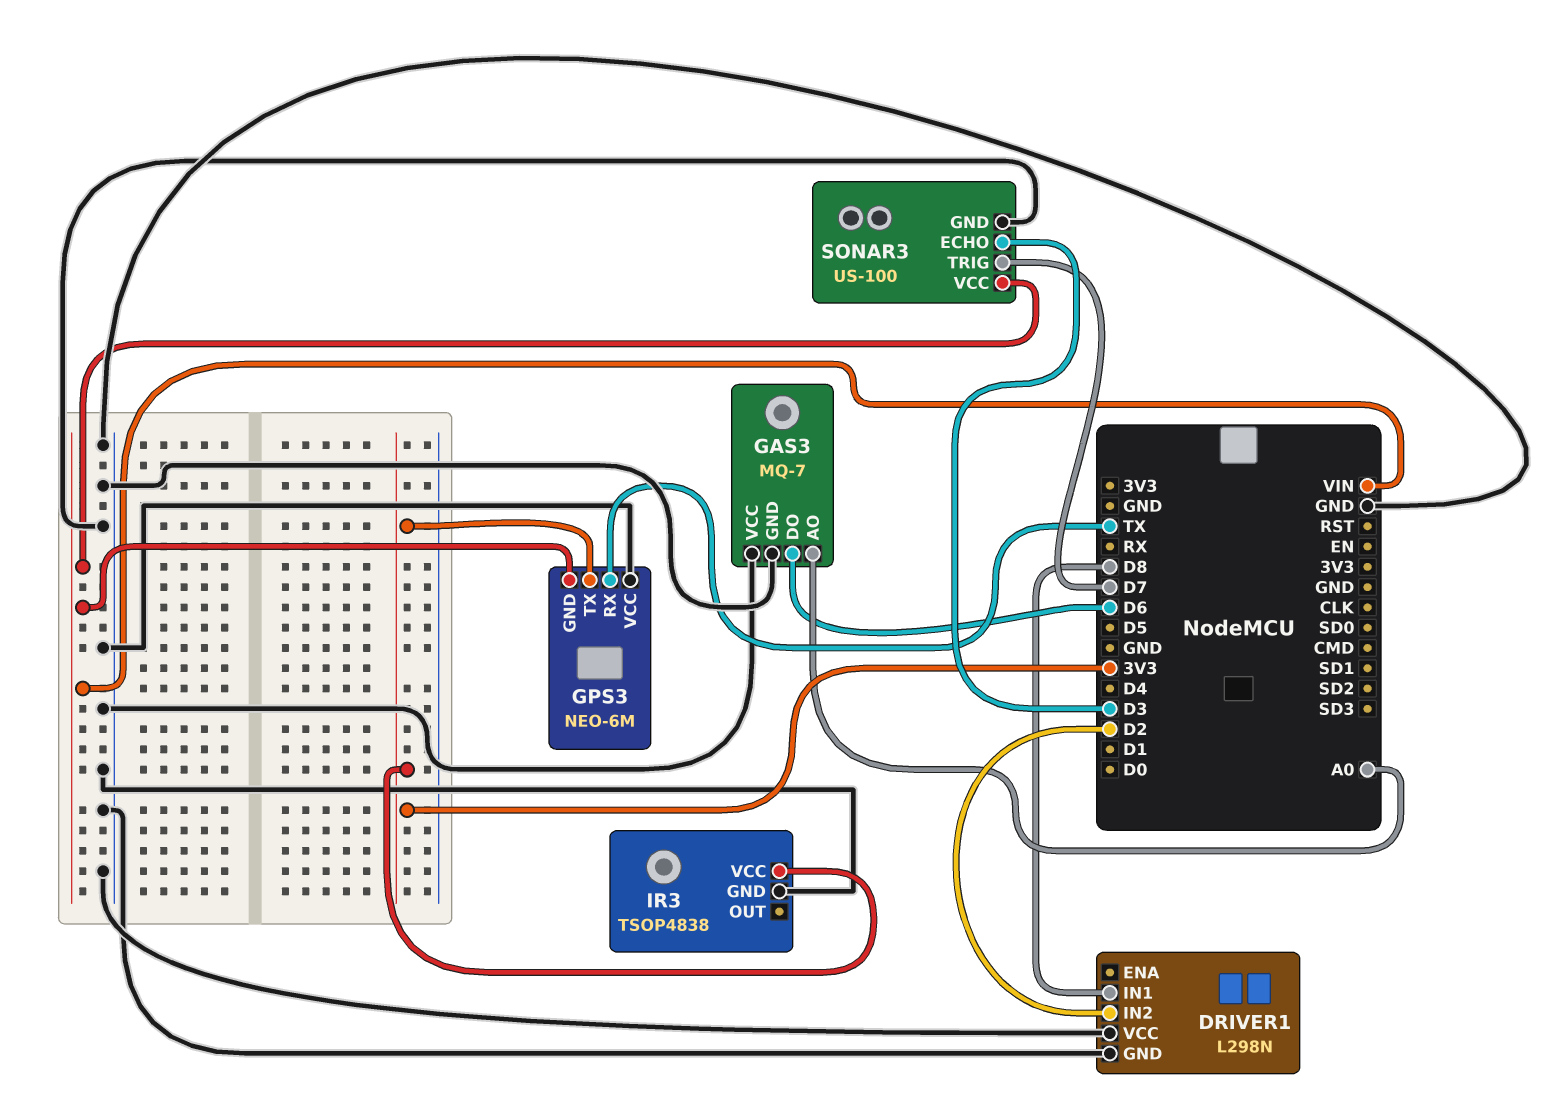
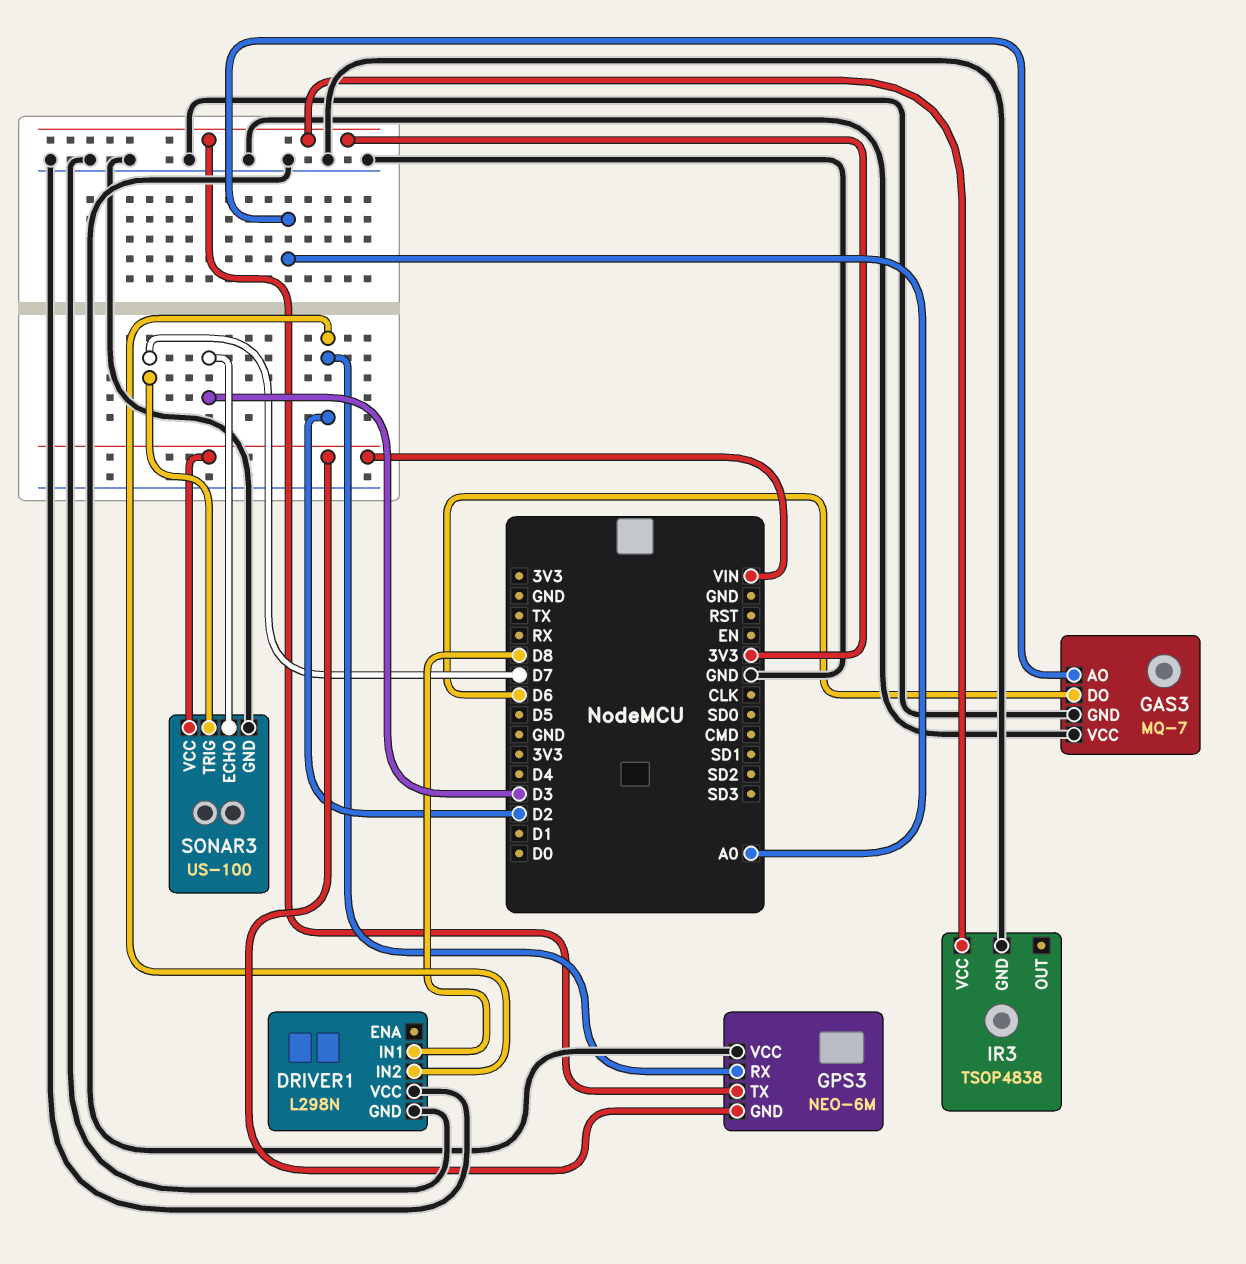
GPS3 pin RX: TX -> D2

